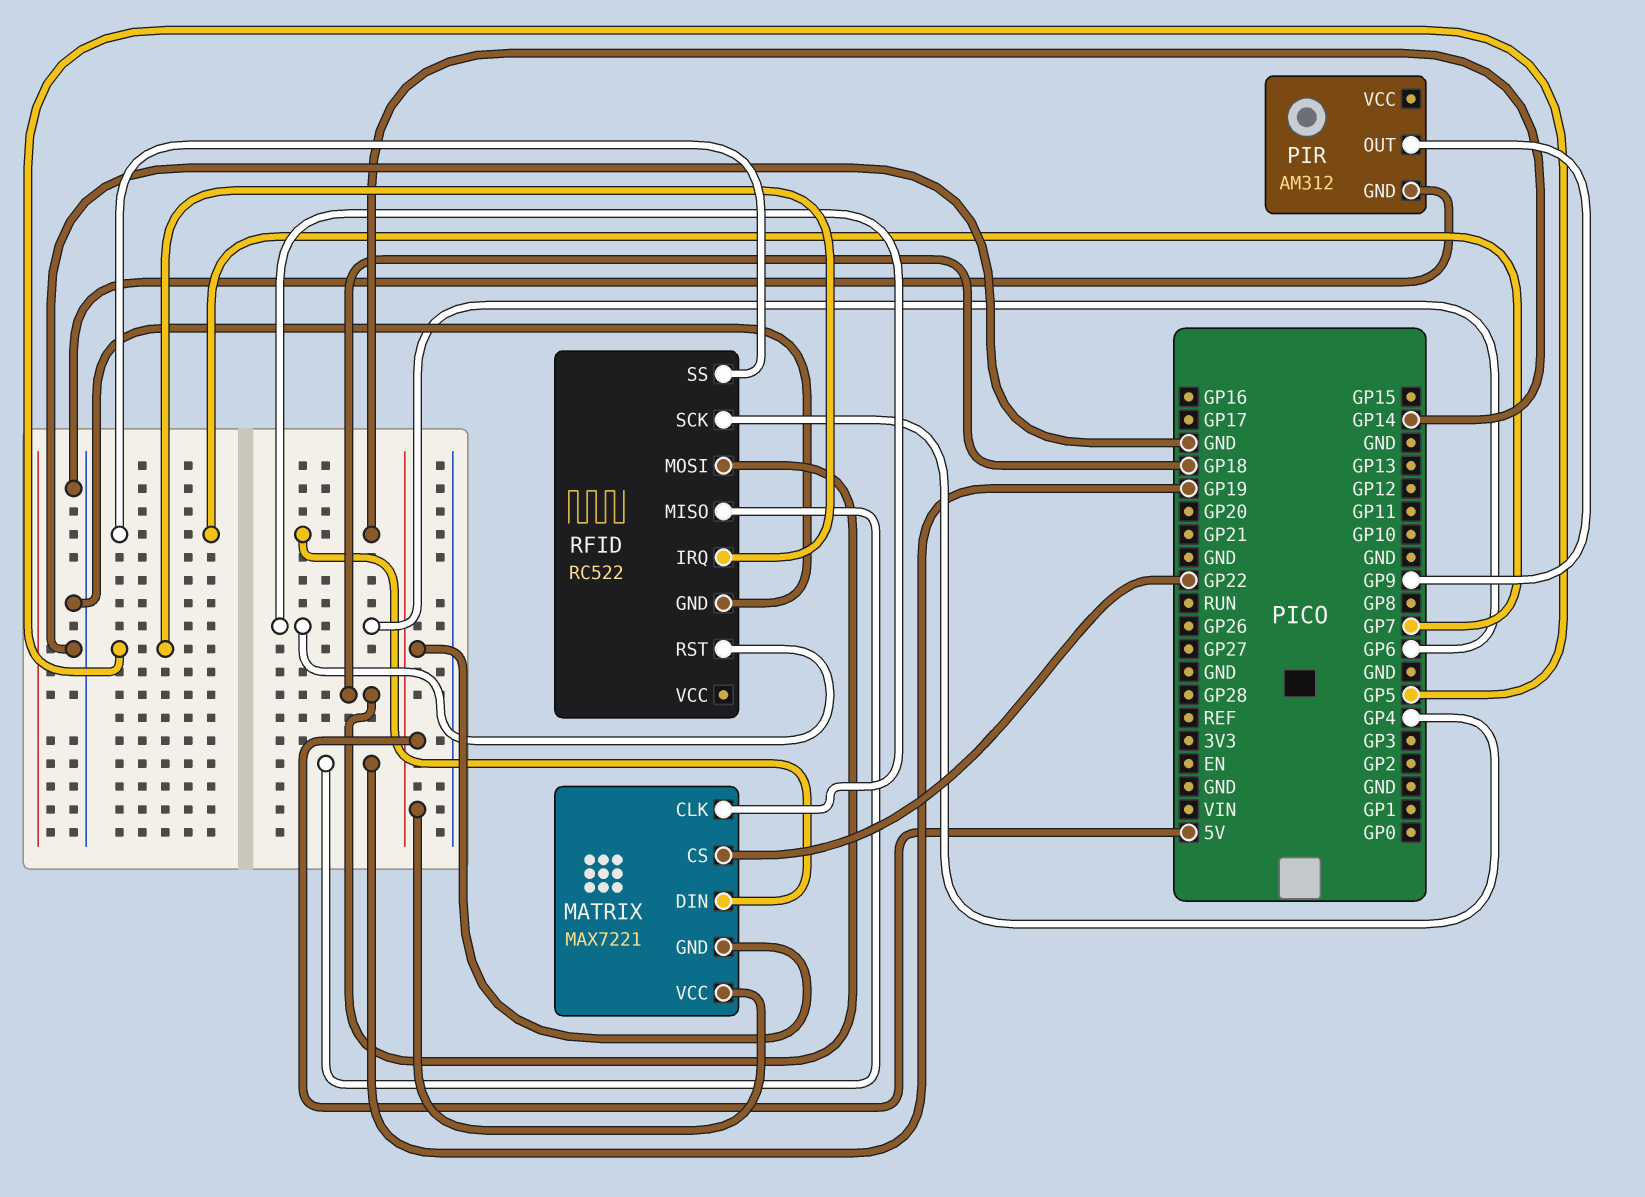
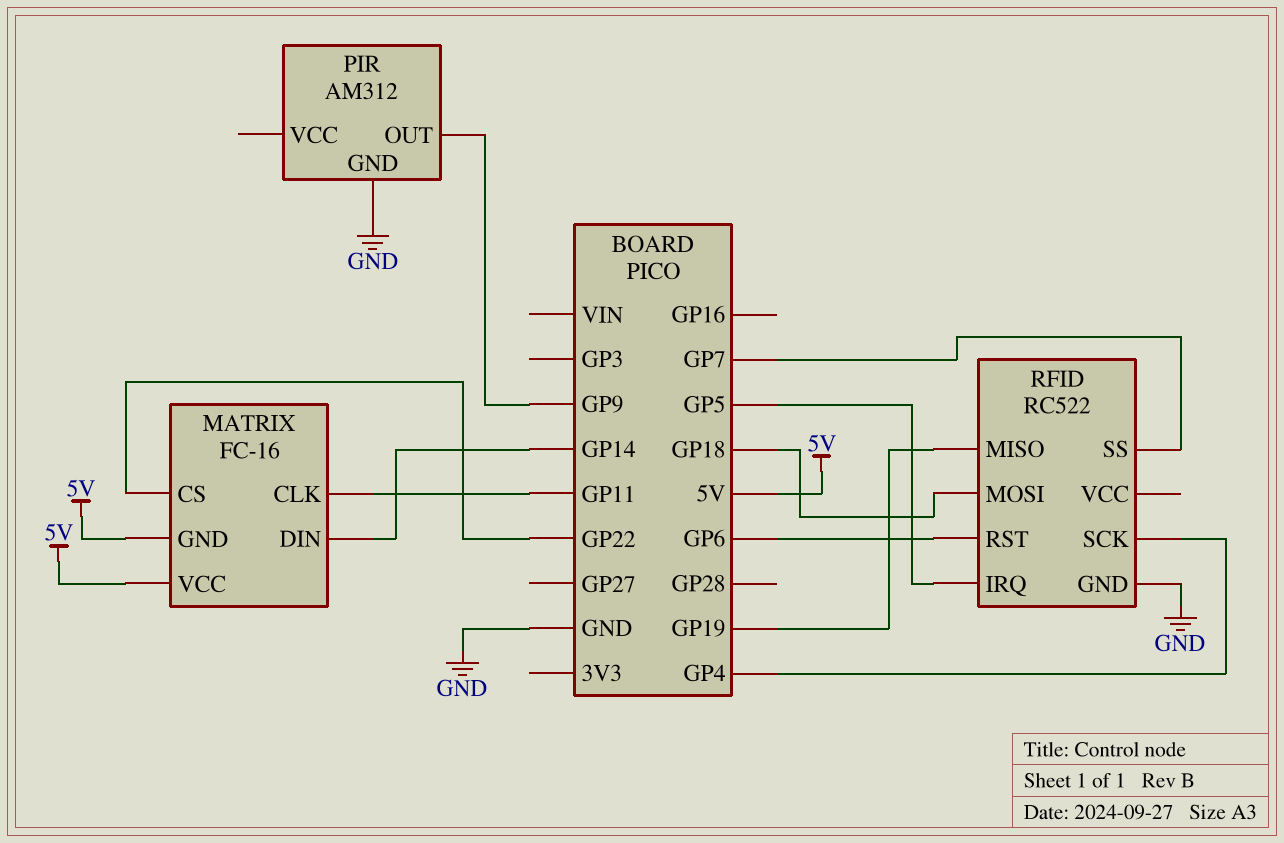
MATRIX: MAX7221 -> FC-16
MATRIX pin CLK: GP6 -> GP11

